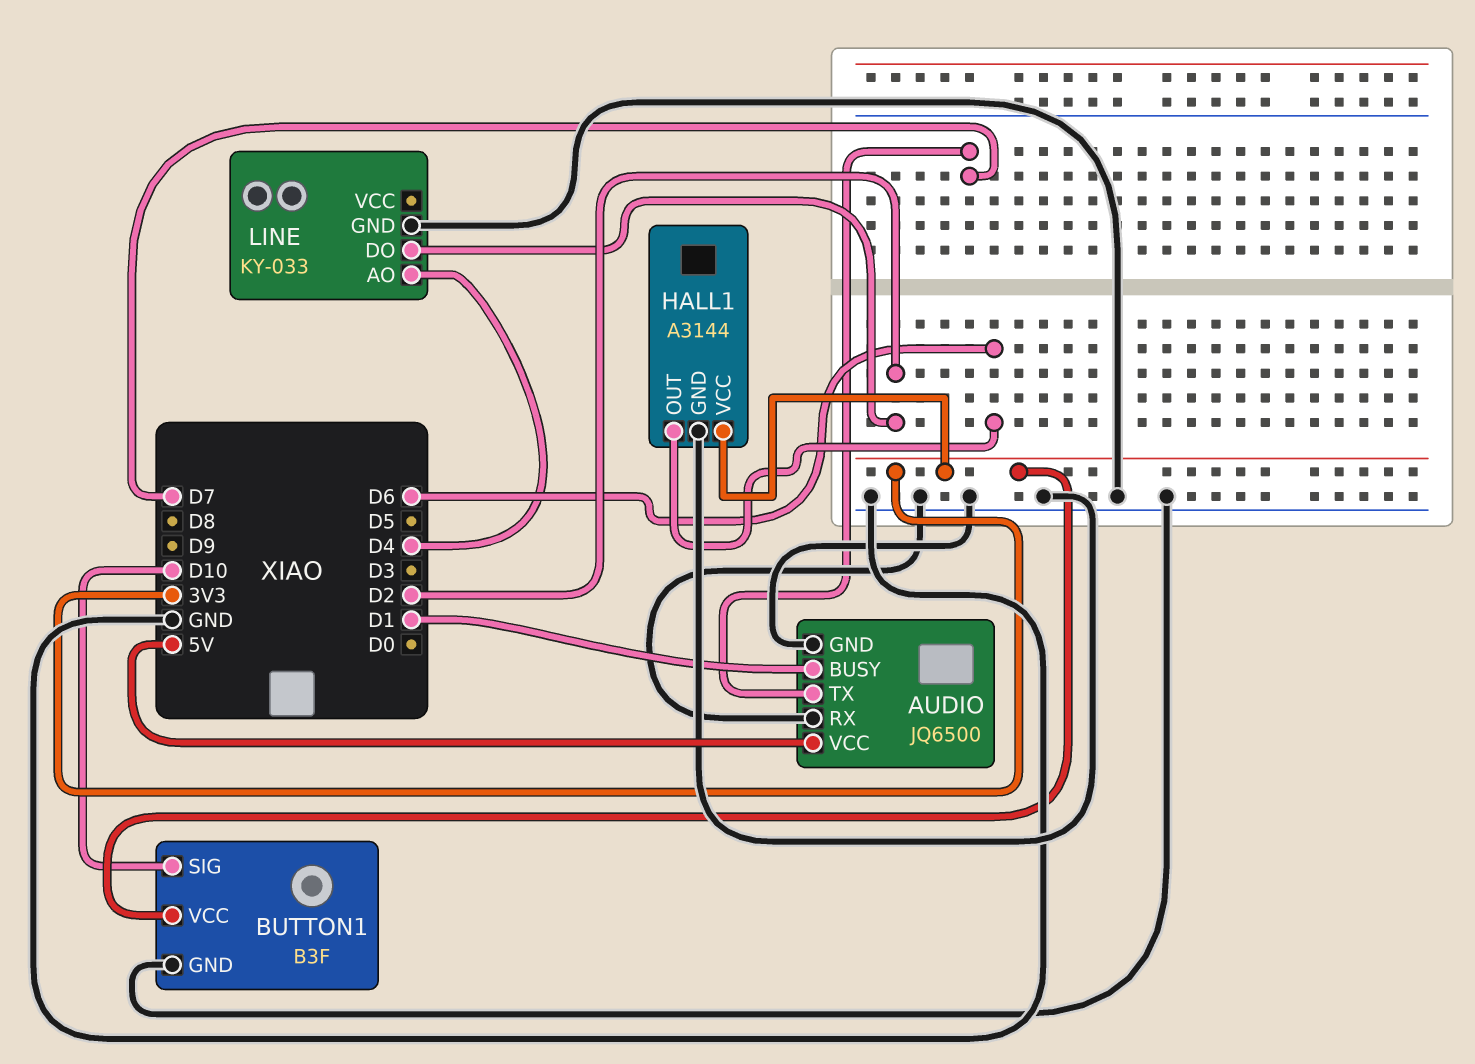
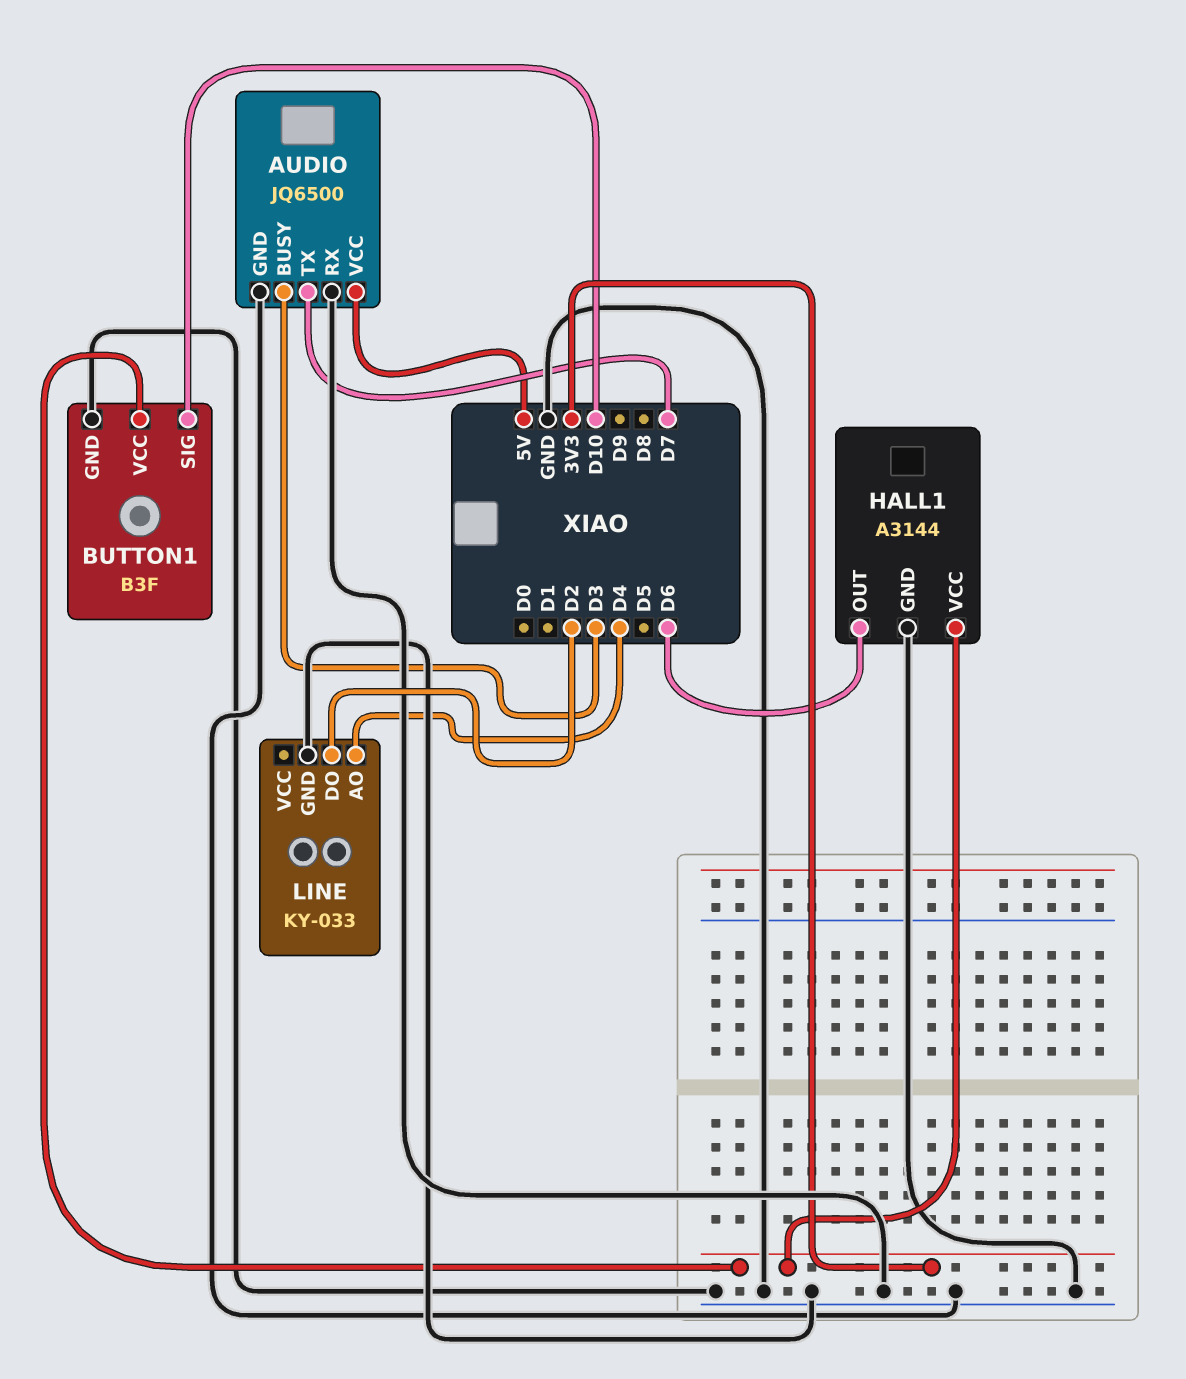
AUDIO pin BUSY: D1 -> D3

